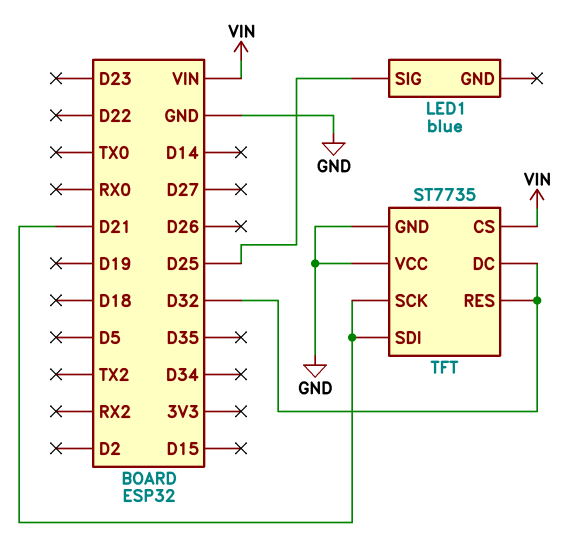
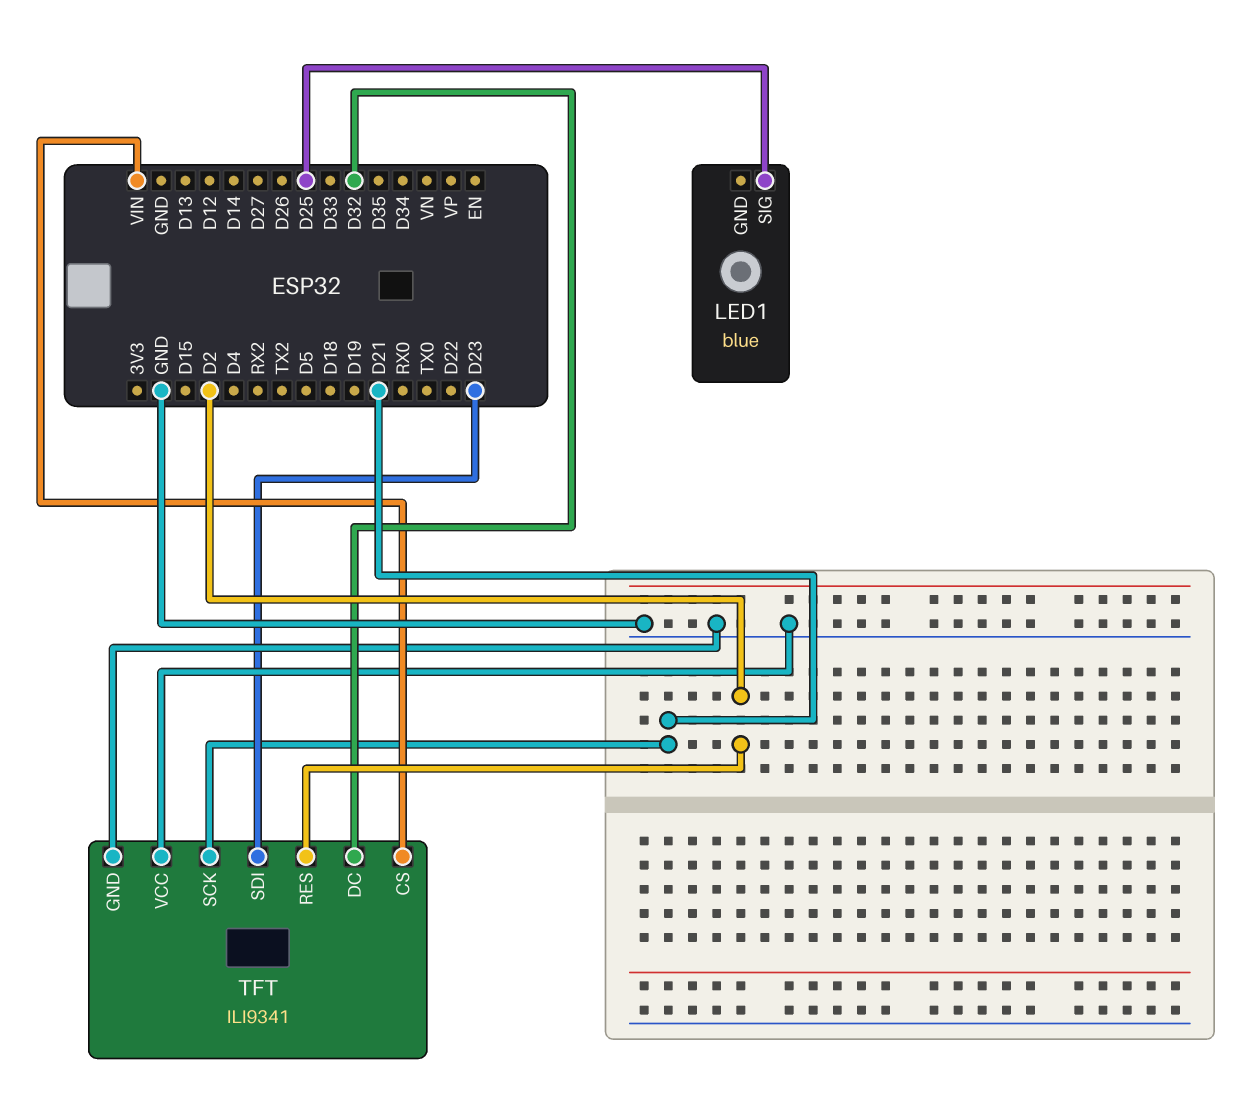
TFT: ST7735 -> ILI9341
TFT pin RES: D32 -> D2
TFT pin SDI: D21 -> D23

